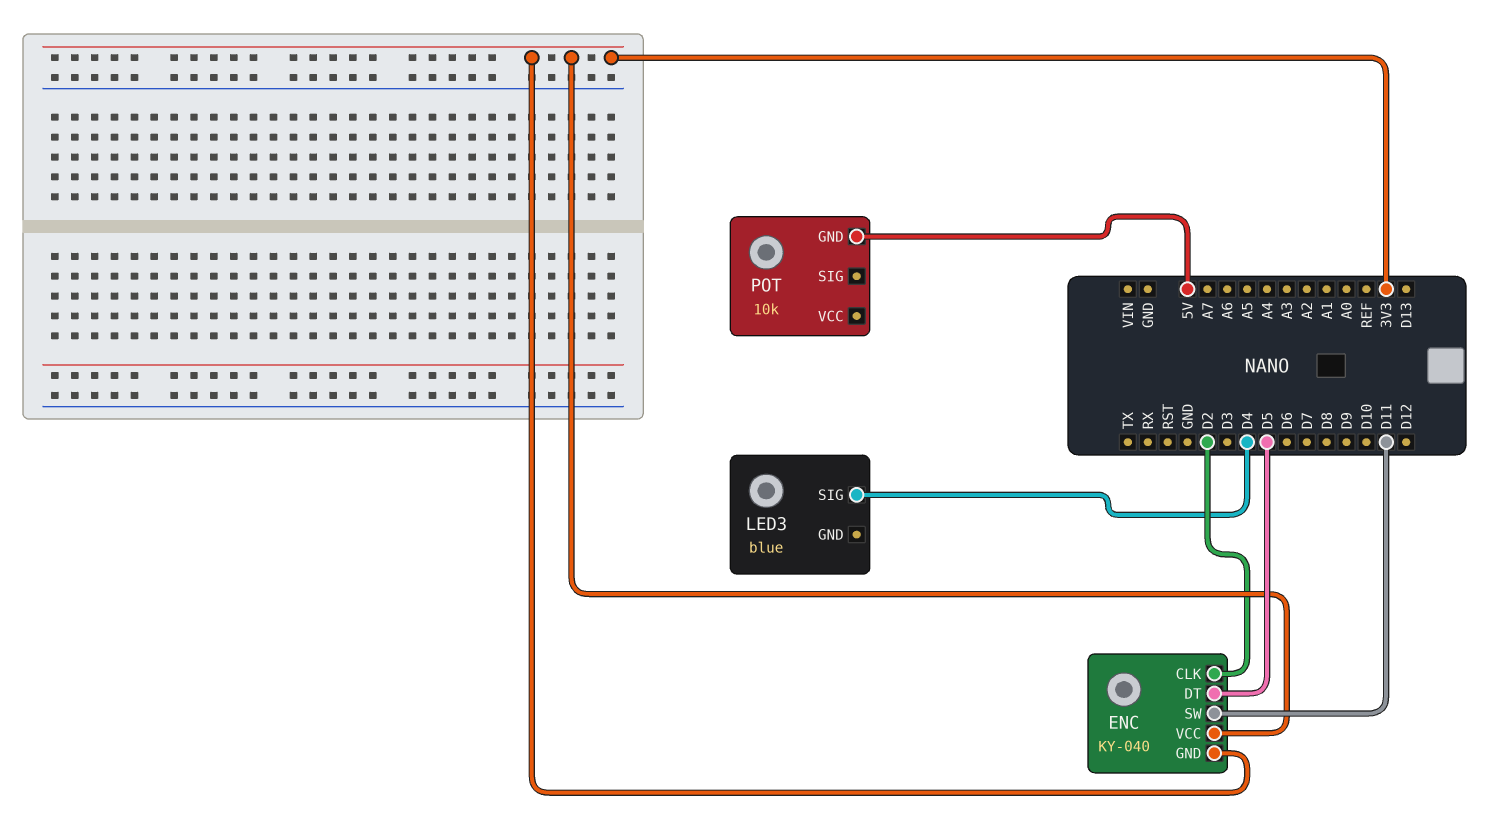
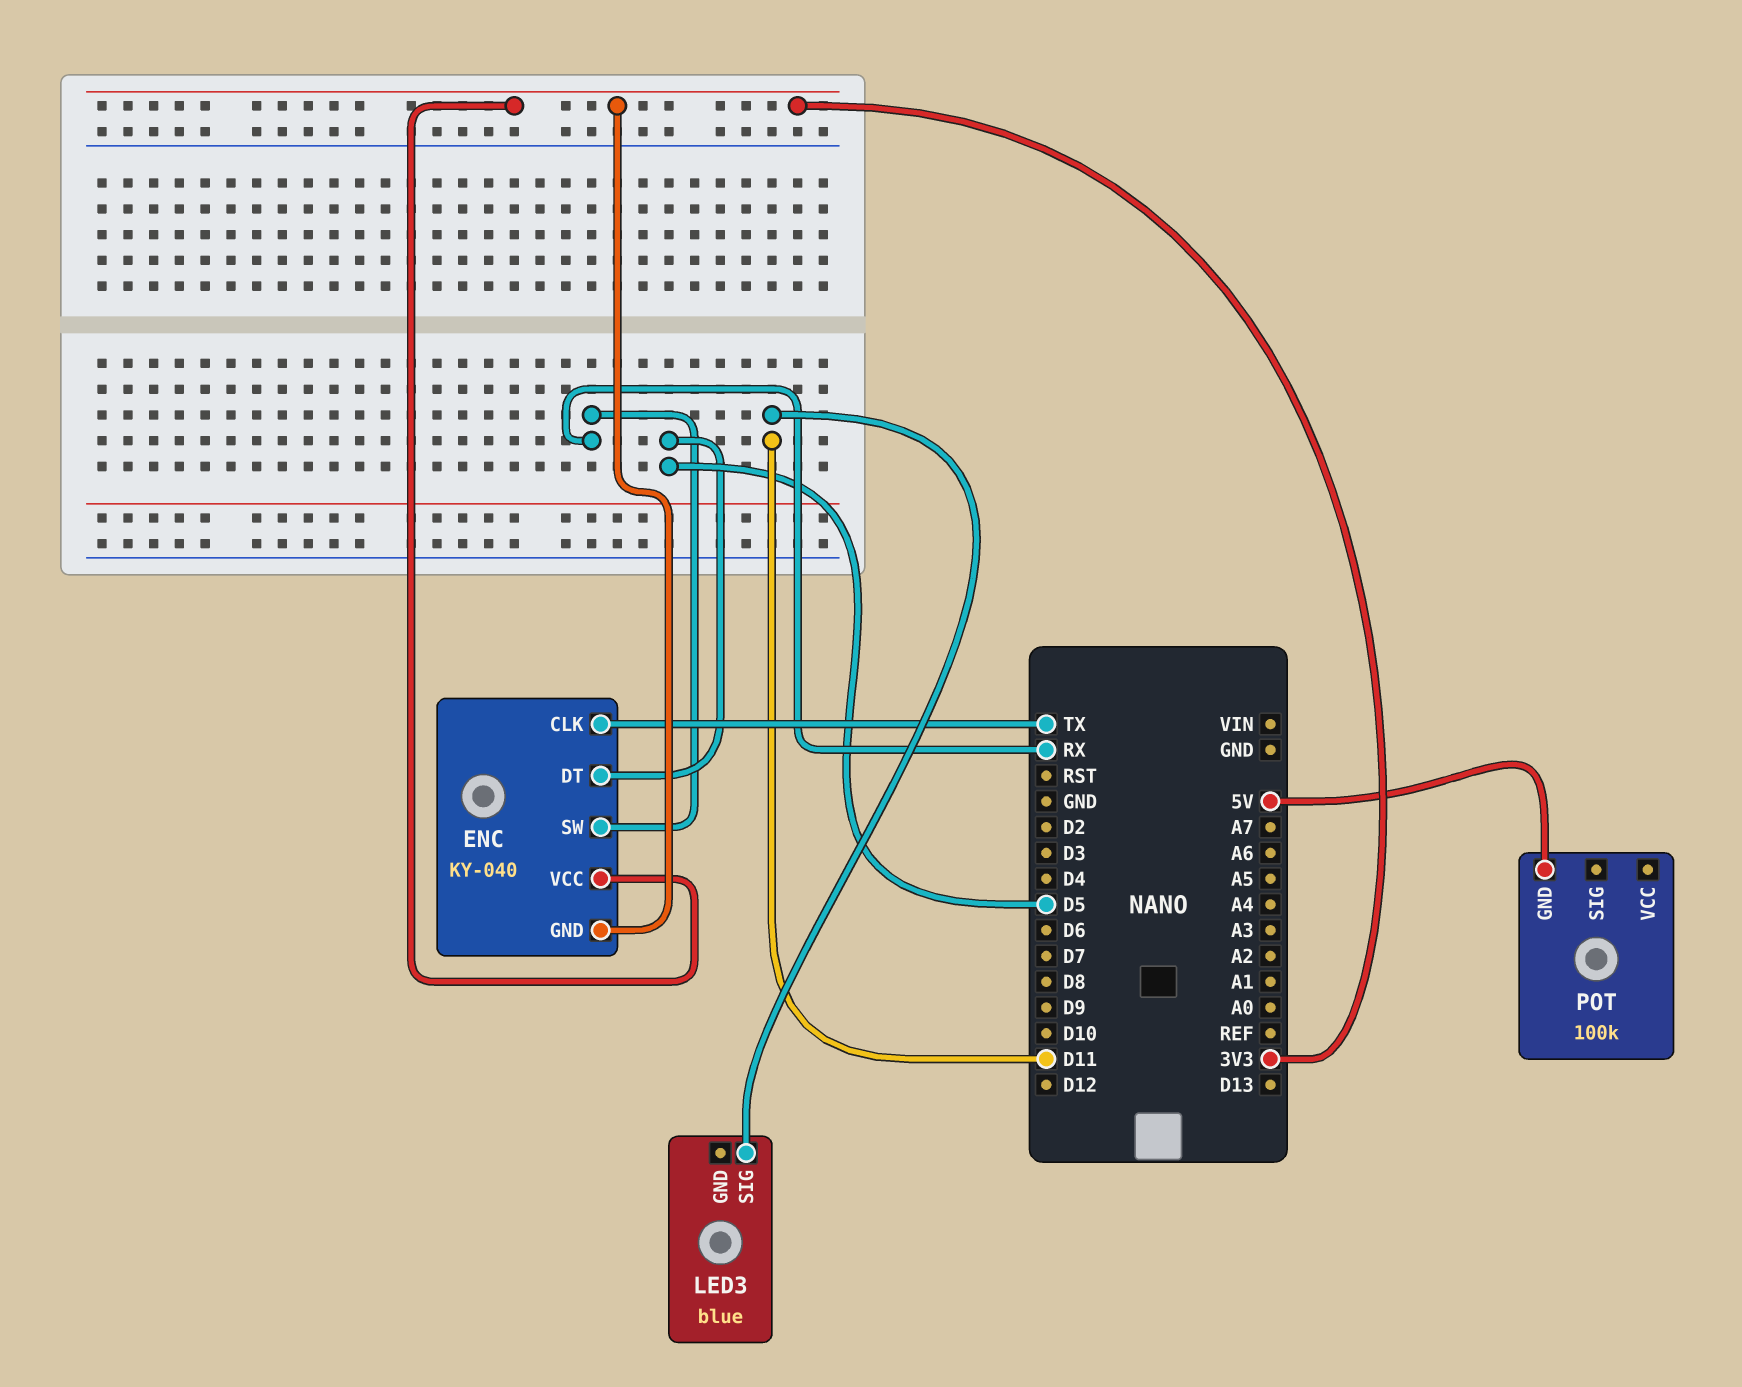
ENC pin CLK: D2 -> TX
ENC pin SW: D11 -> RX
LED3 pin SIG: D4 -> D11
POT: 10k -> 100k

